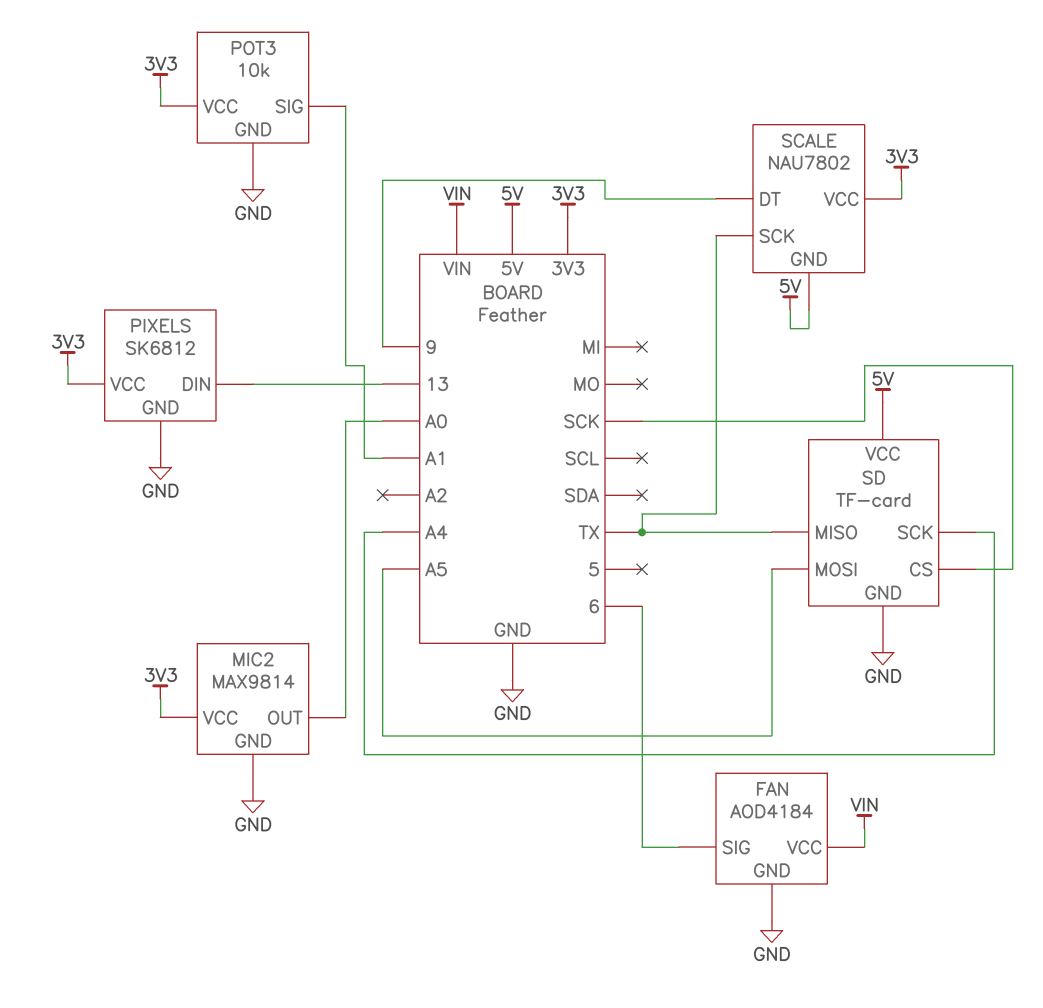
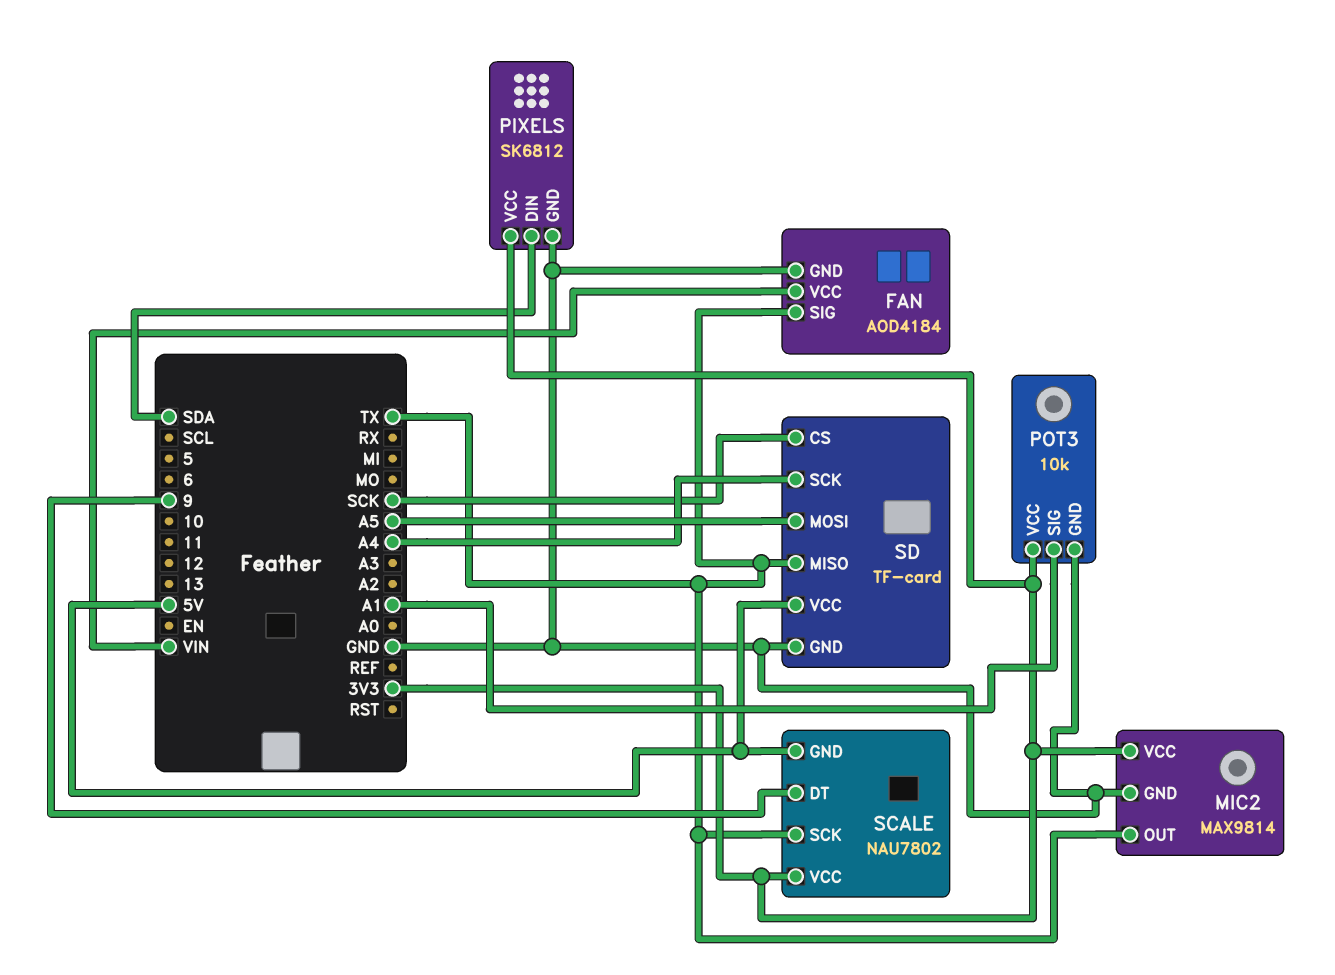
FAN pin SIG: 6 -> TX
MIC2 pin OUT: A0 -> TX
PIXELS pin DIN: 13 -> SDA

